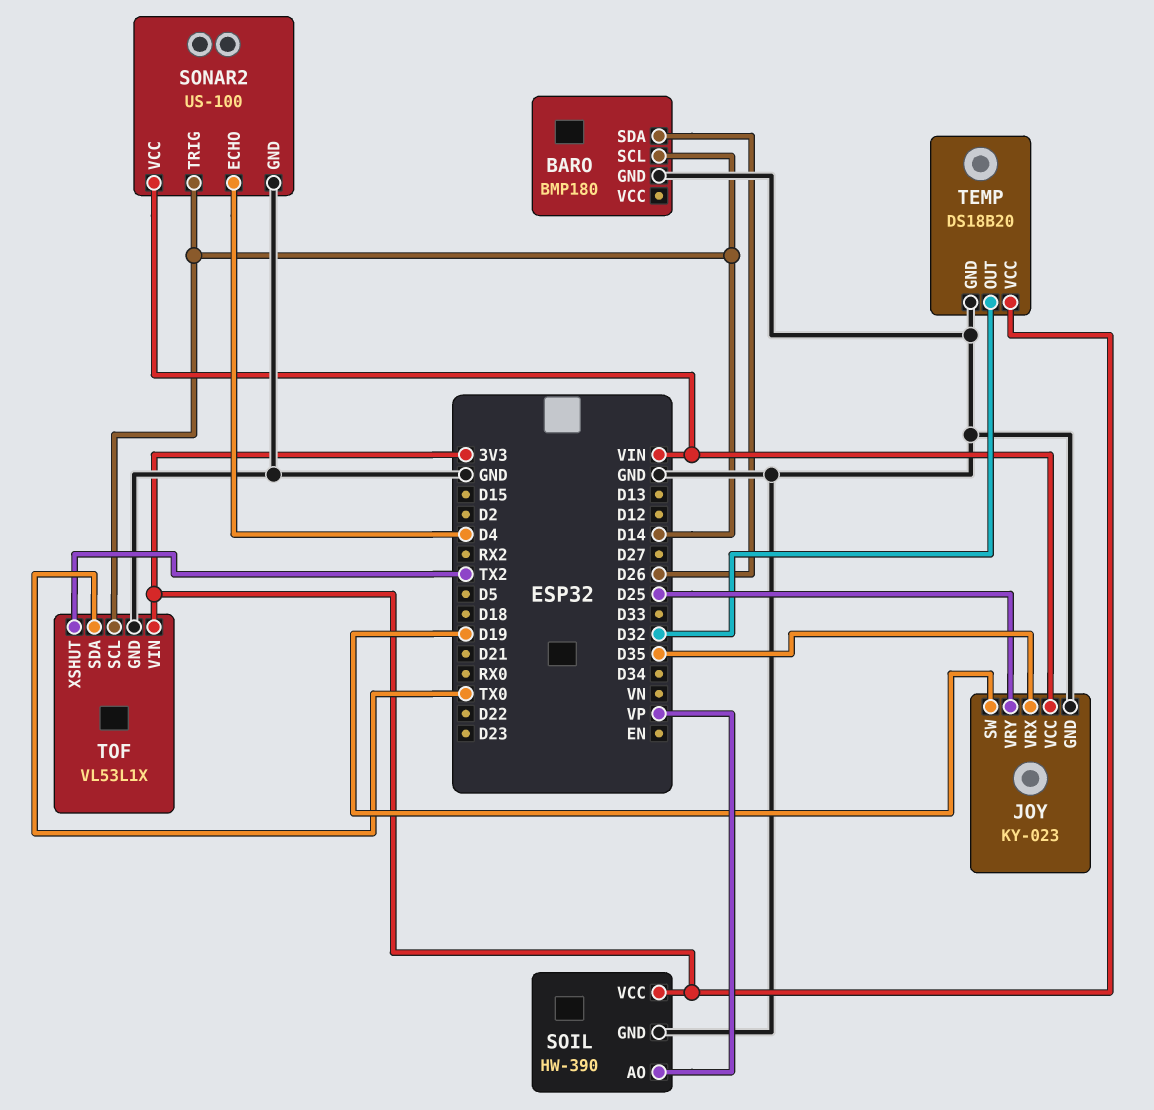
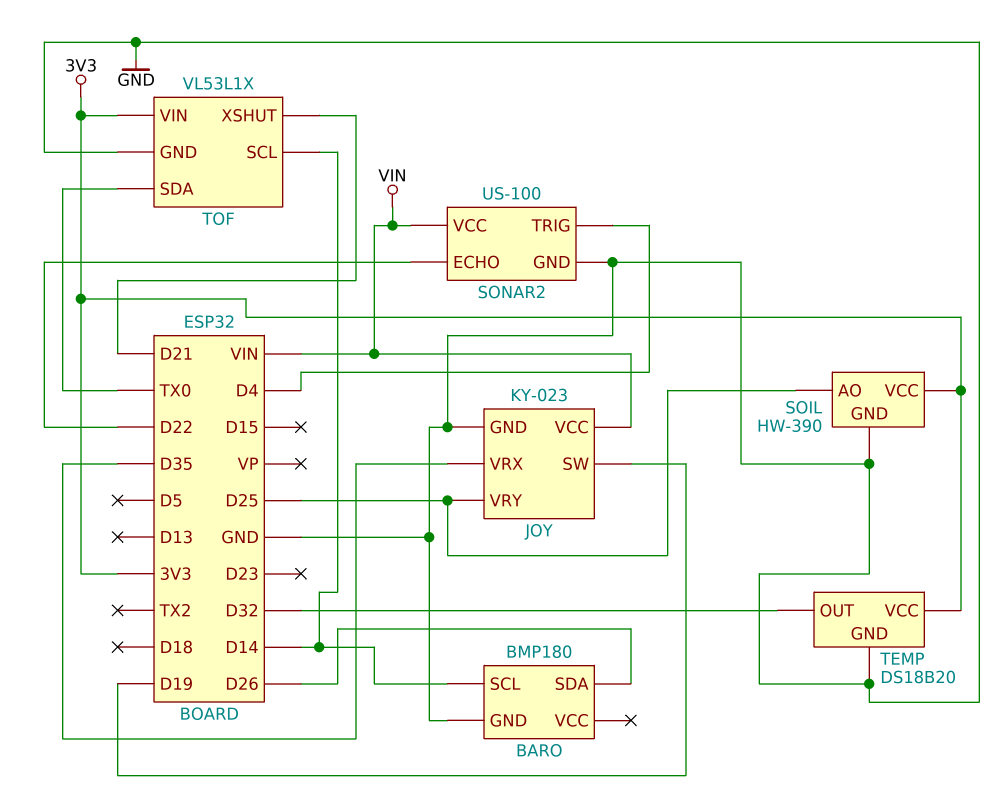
SOIL pin AO: VP -> D25
SONAR2 pin ECHO: D4 -> D22
SONAR2 pin TRIG: D14 -> D4
TOF pin XSHUT: TX2 -> D21

